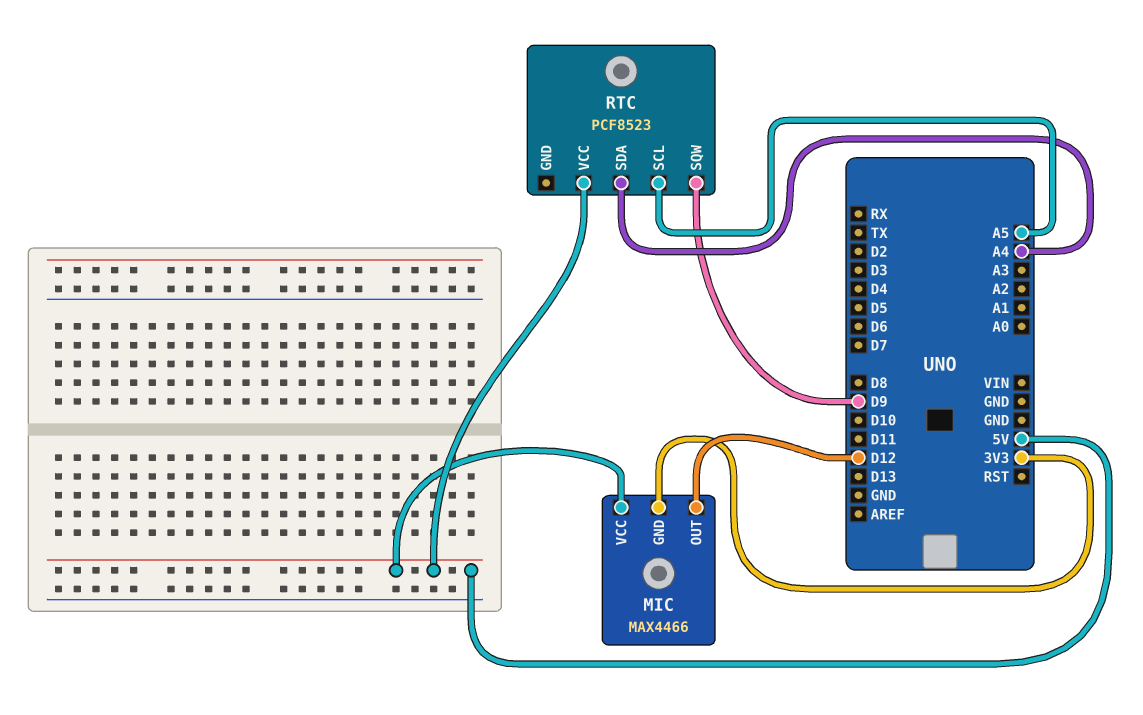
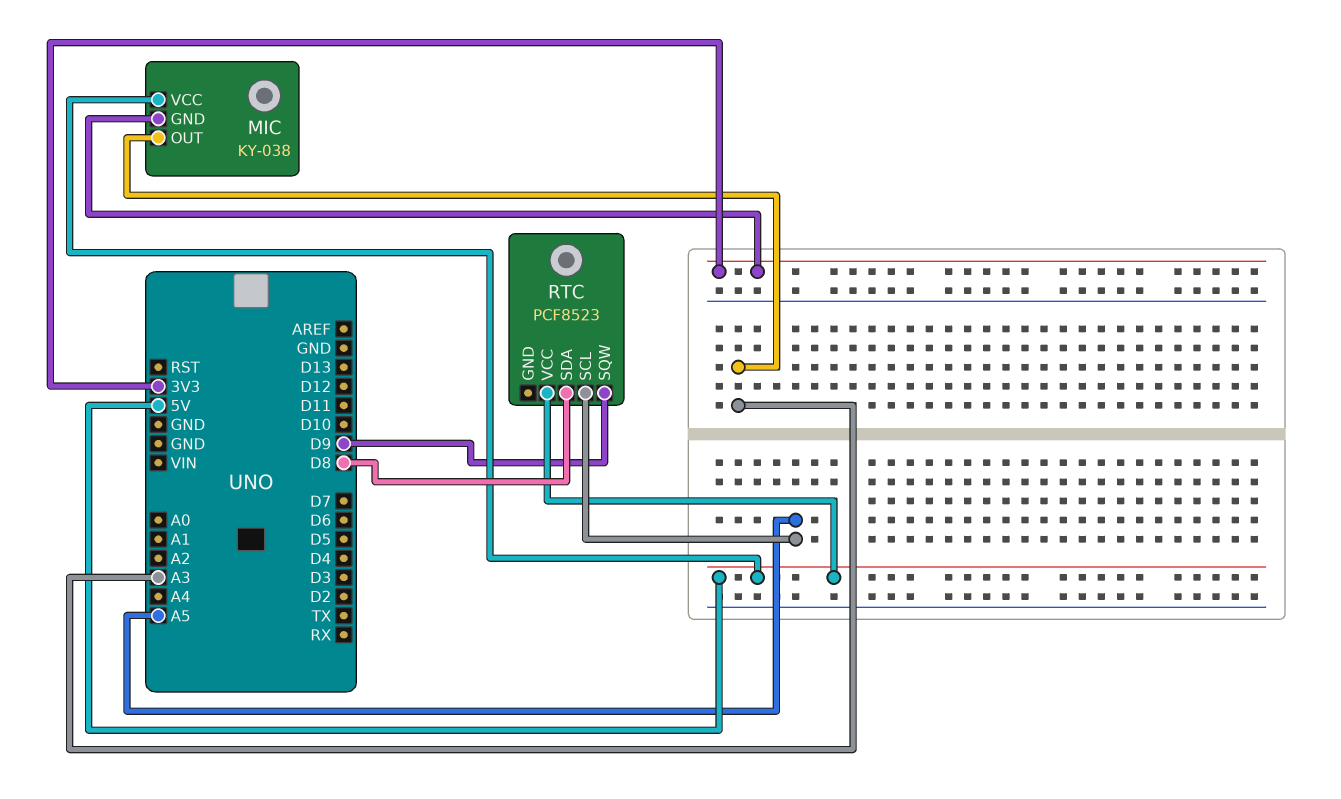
MIC: MAX4466 -> KY-038
MIC pin OUT: D12 -> A3
RTC pin SDA: A4 -> D8

